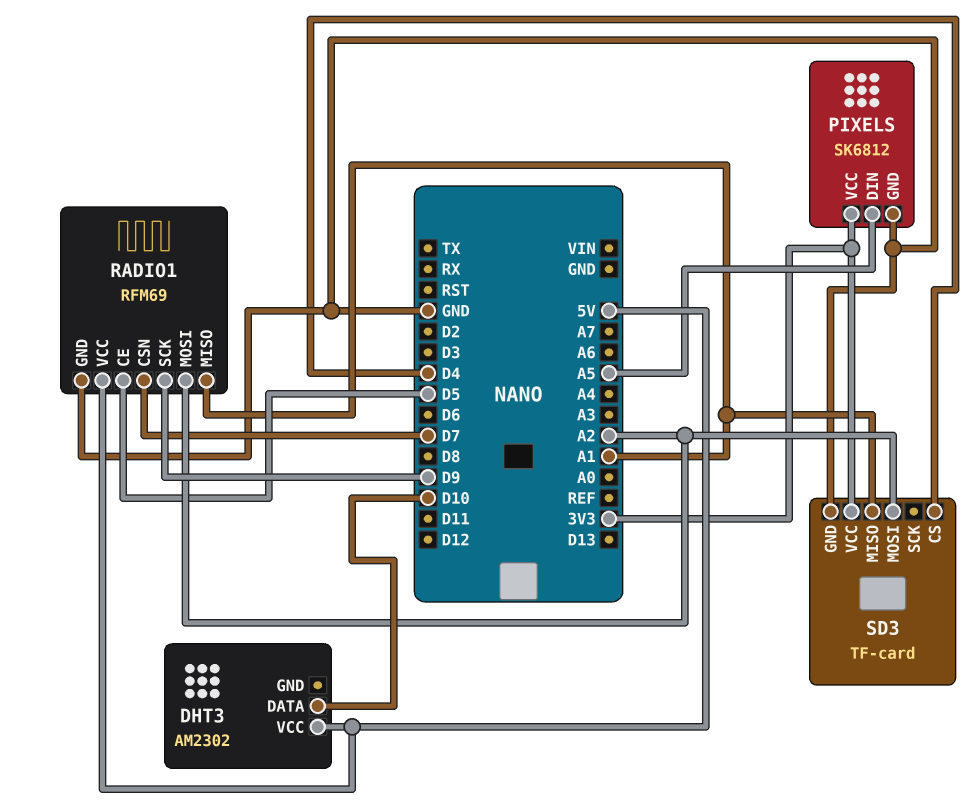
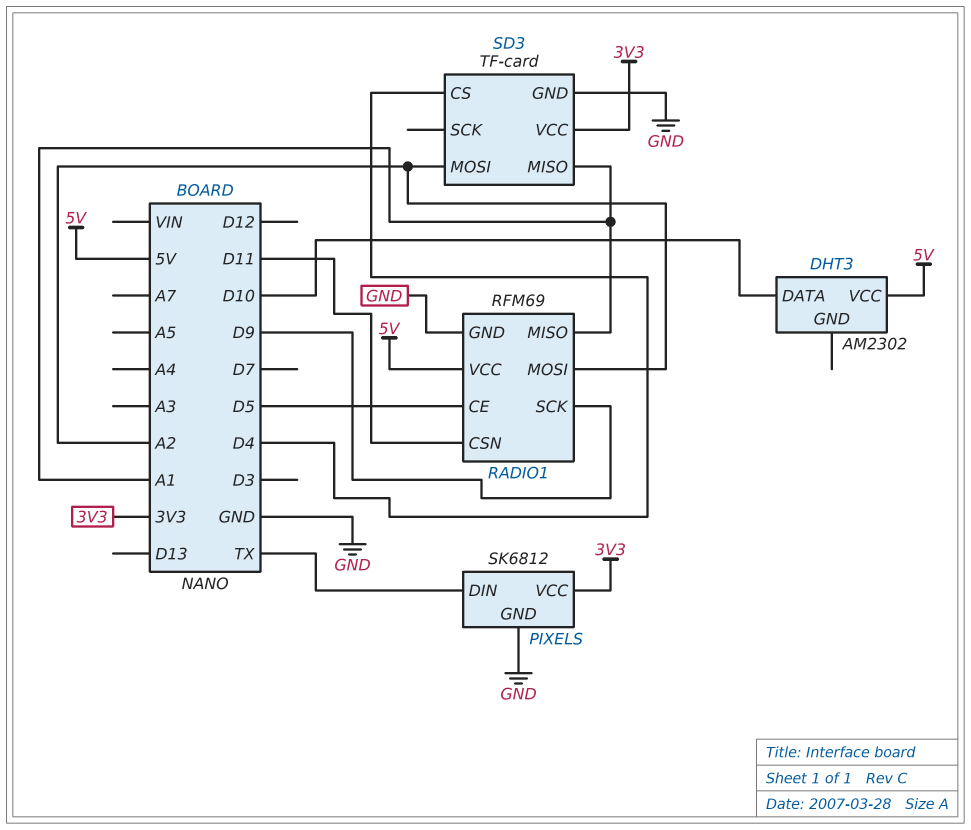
PIXELS pin DIN: A5 -> TX
RADIO1 pin CSN: D7 -> D11

